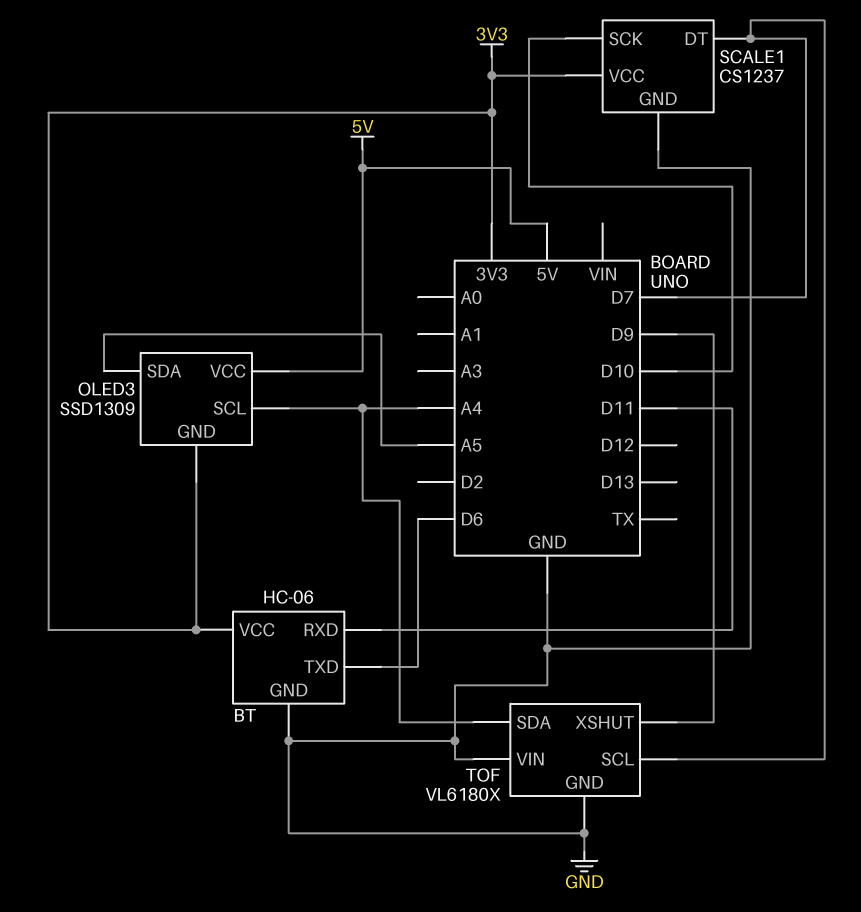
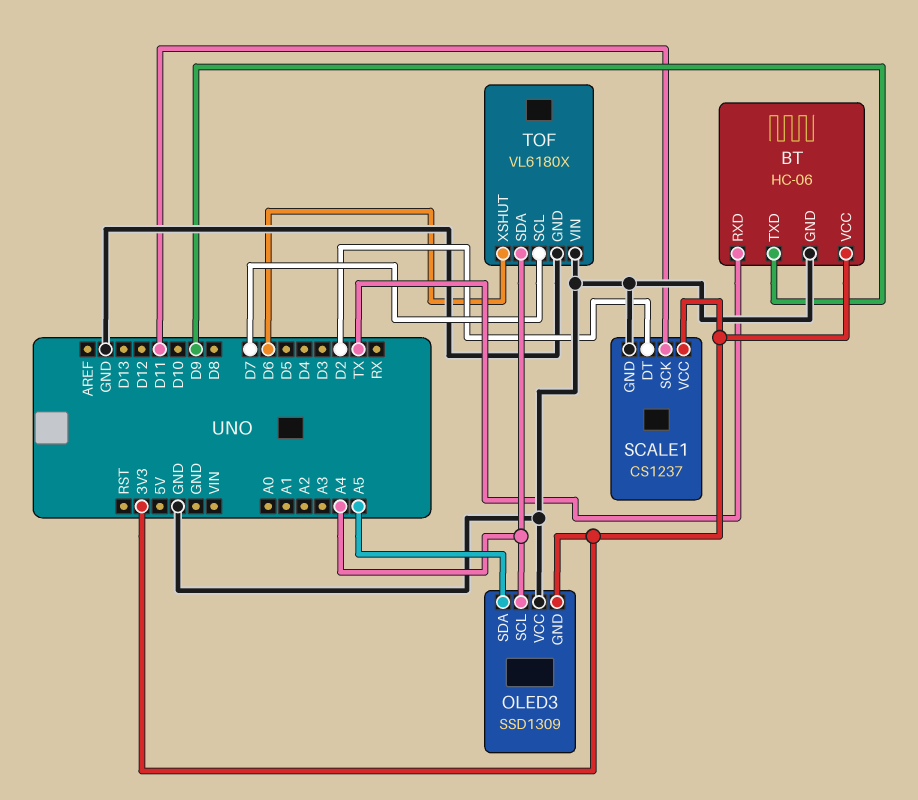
BT pin RXD: D11 -> TX
BT pin TXD: D6 -> D9
OLED3 pin VCC: 5V -> GND
SCALE1 pin DT: D7 -> D2
SCALE1 pin SCK: D10 -> D11
TOF pin XSHUT: D9 -> D6

